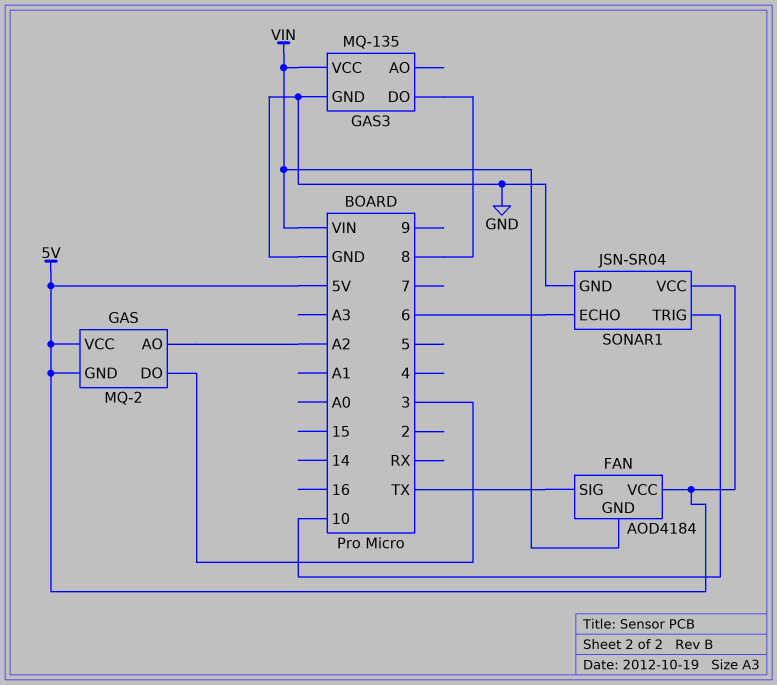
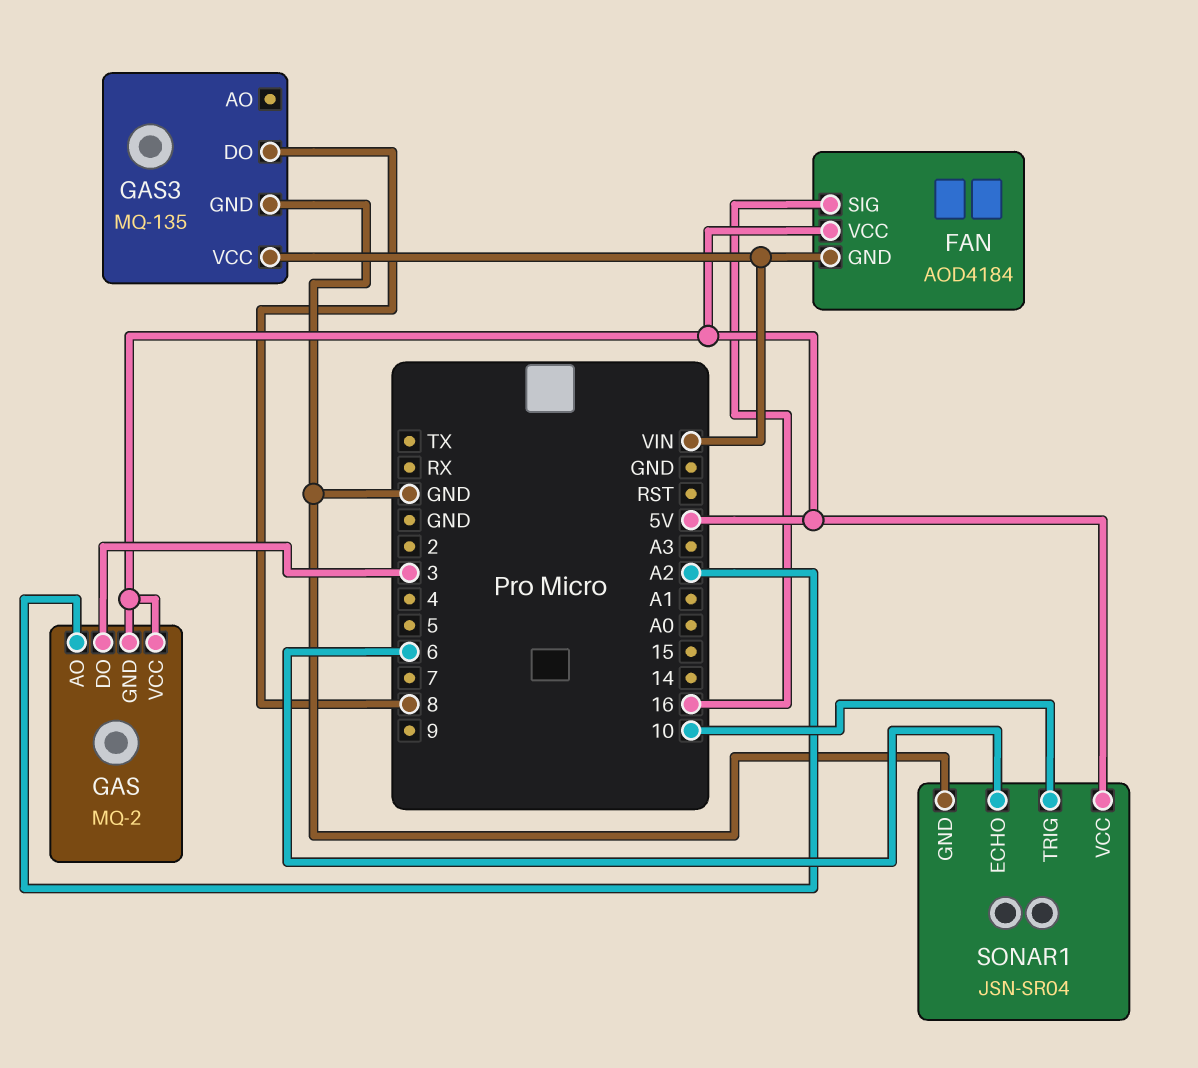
FAN pin SIG: TX -> 16

